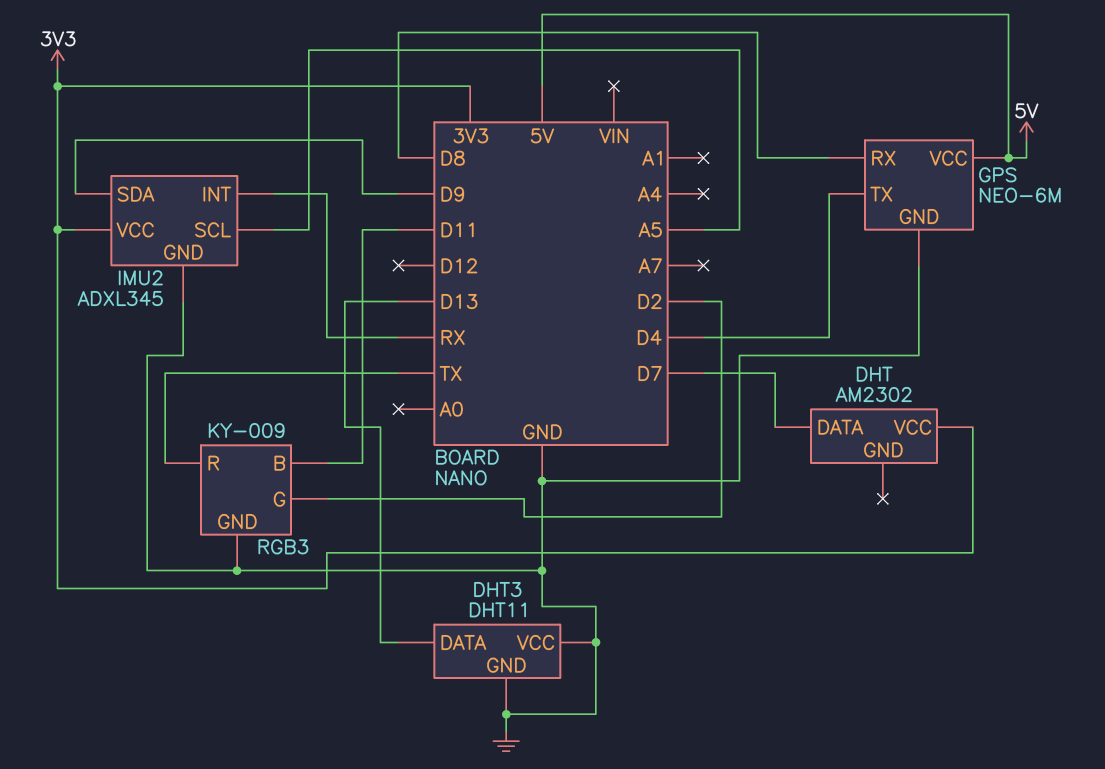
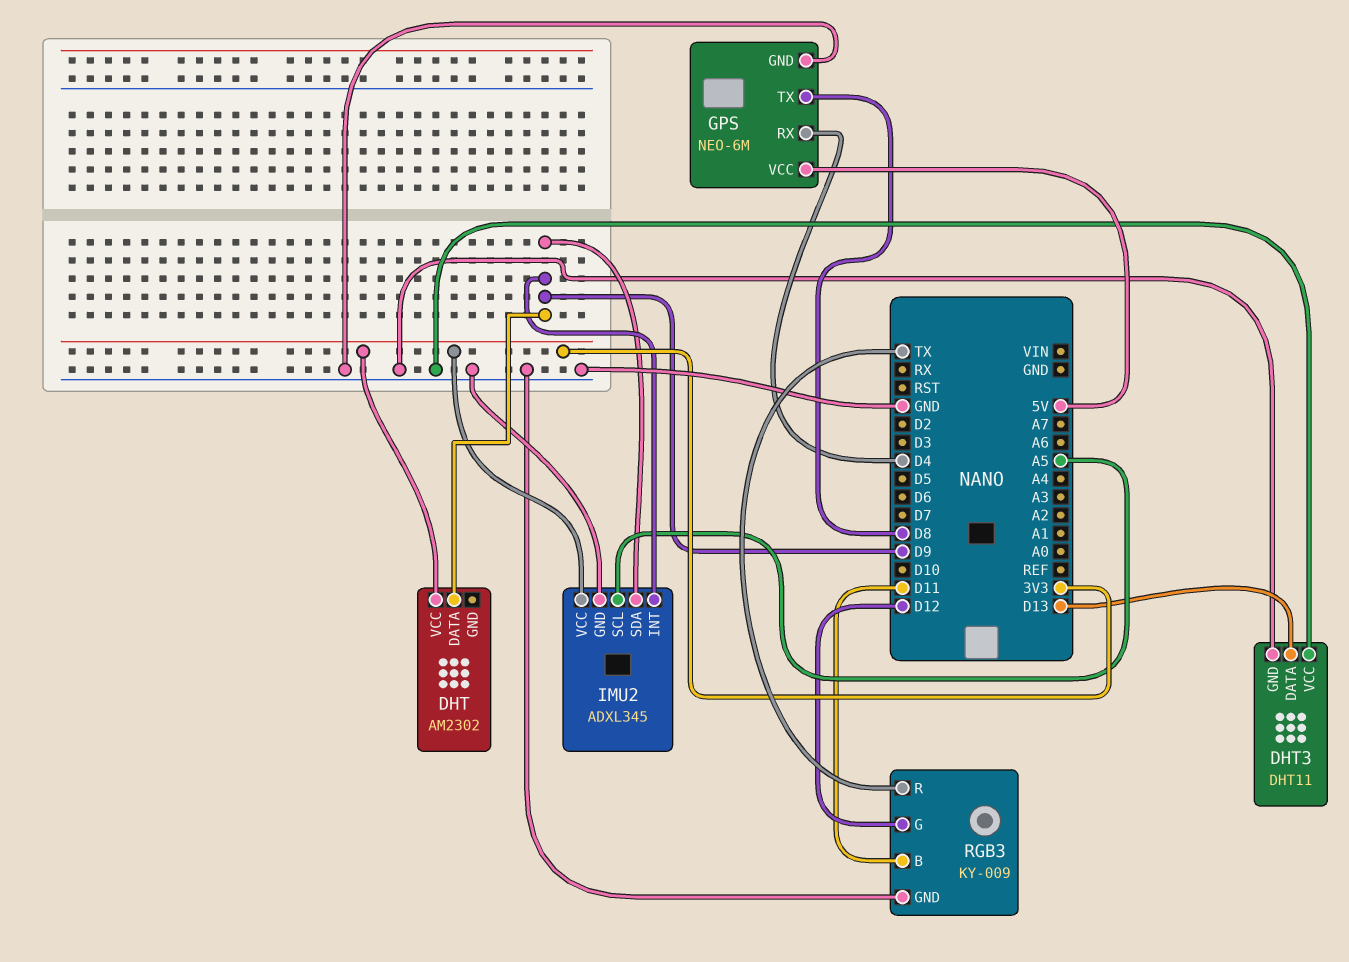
DHT pin DATA: D7 -> D9
GPS pin RX: D8 -> D4
GPS pin TX: D4 -> D8
IMU2 pin INT: RX -> D9
RGB3 pin G: D2 -> D12

